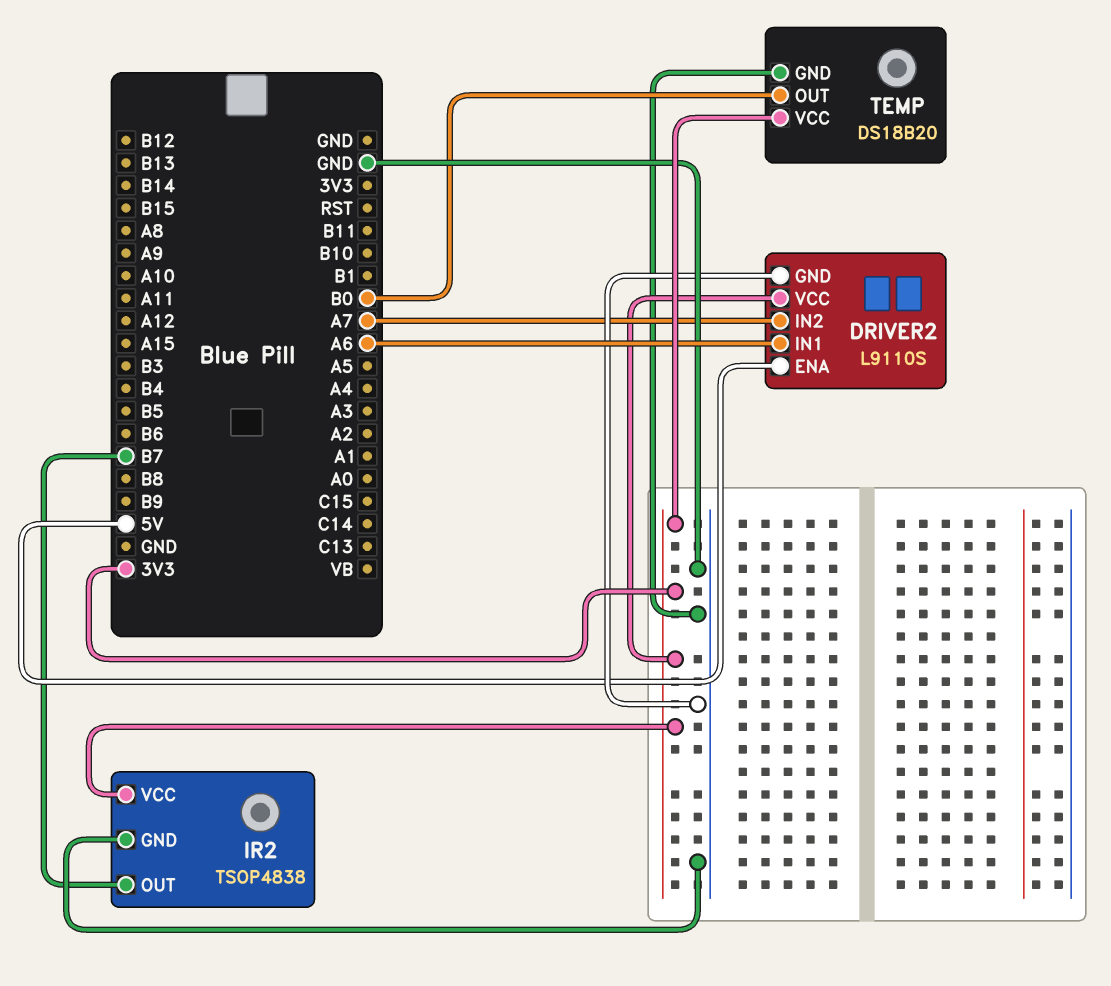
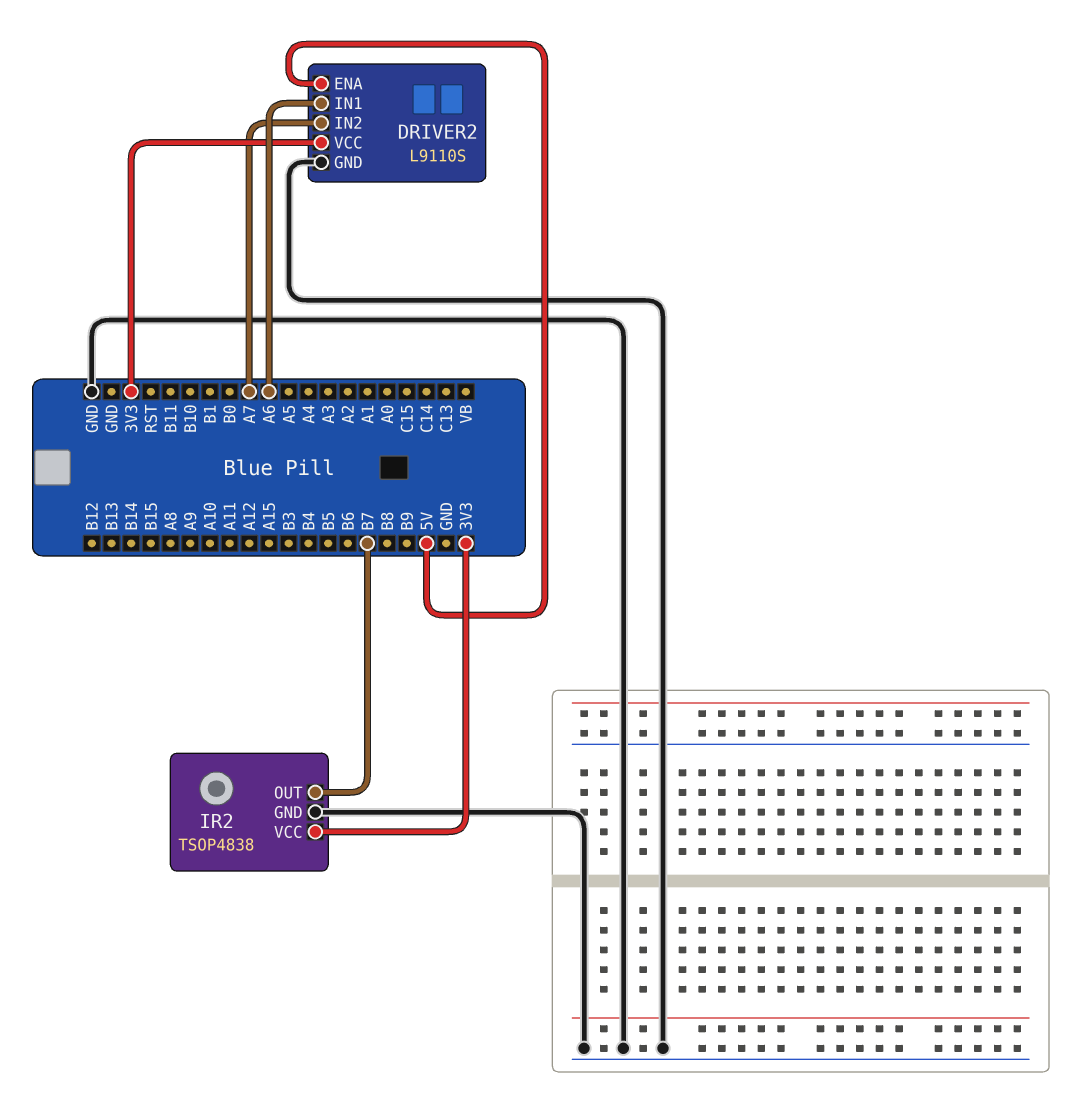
TEMP: DS18B20 -> none
TEMP pin GND: GND -> none
TEMP pin OUT: B0 -> none
TEMP pin VCC: 3V3 -> none

